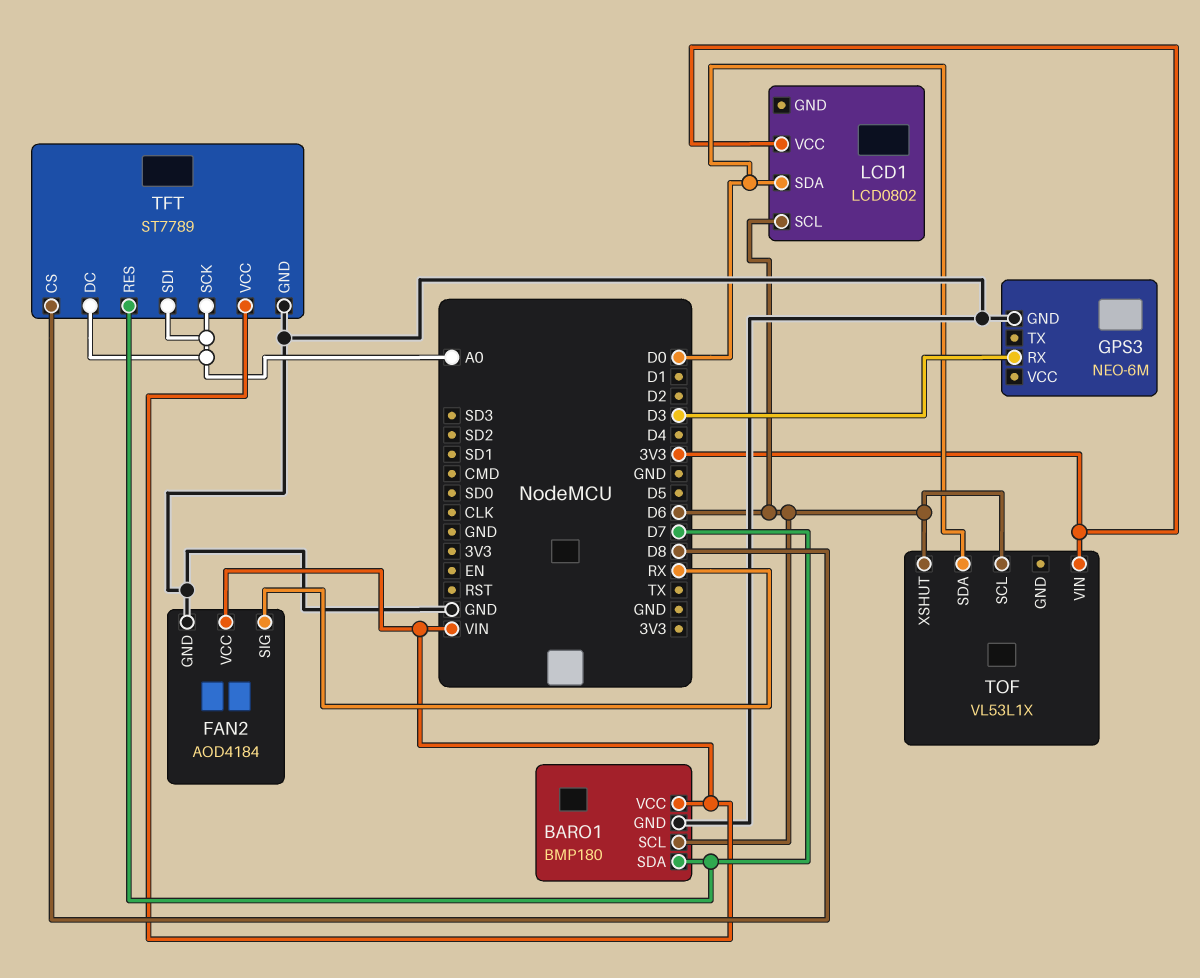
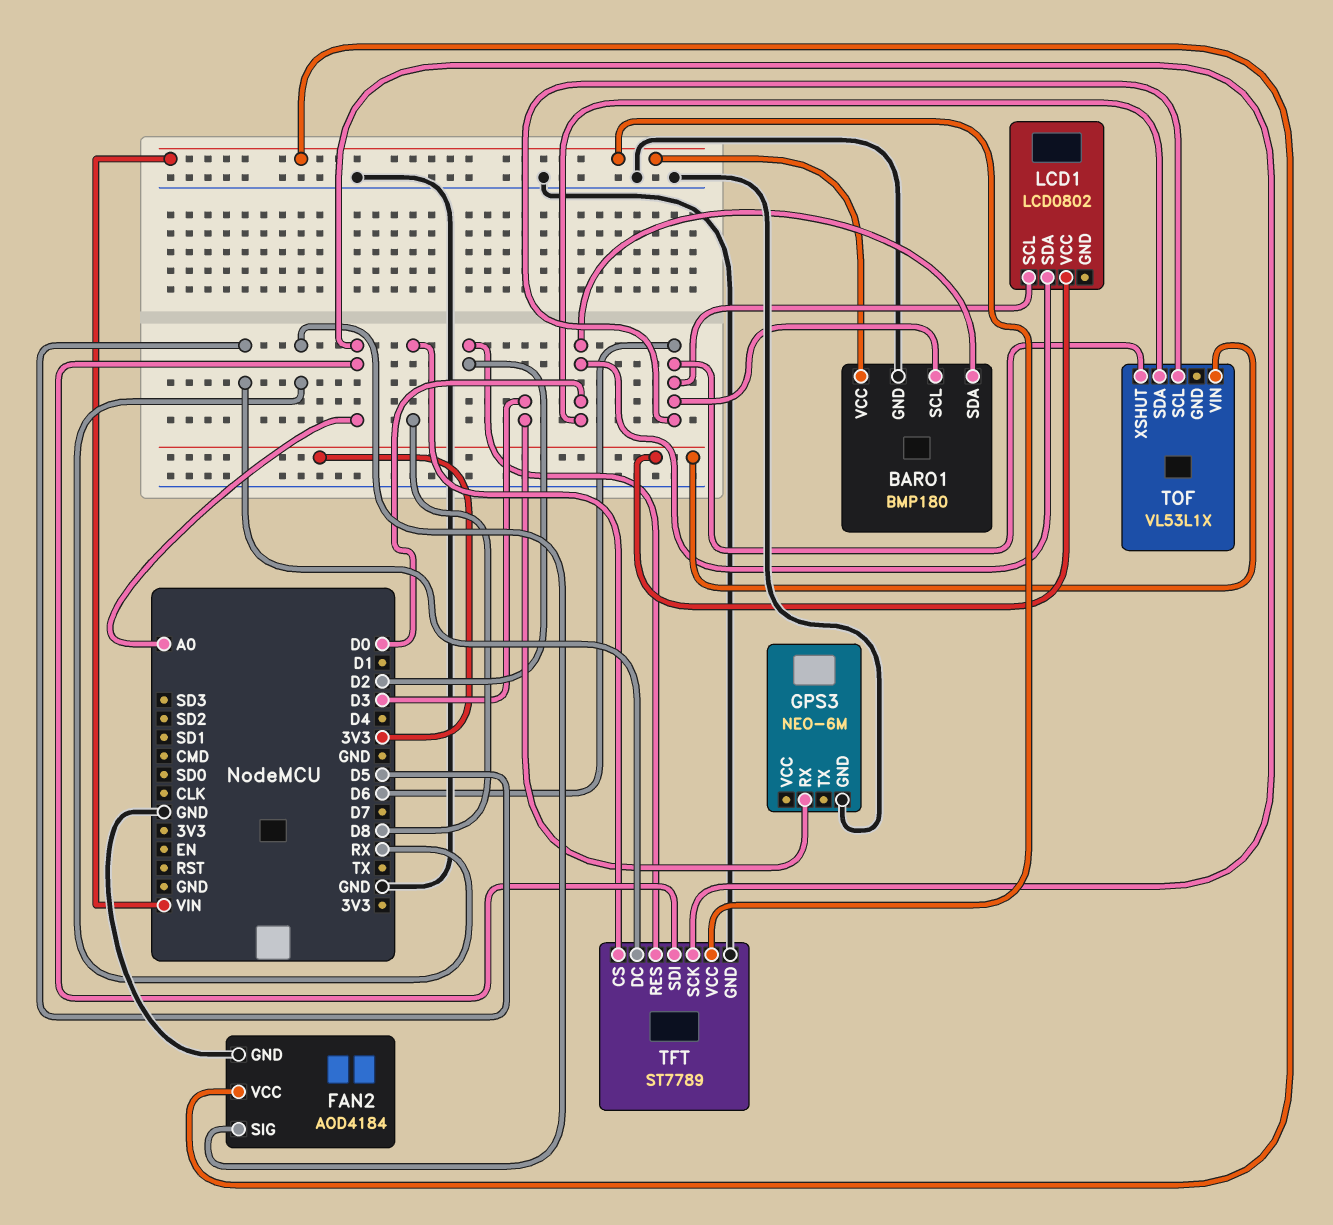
BARO1 pin SDA: D7 -> D0
TFT pin DC: A0 -> D5
TFT pin RES: D7 -> D2

